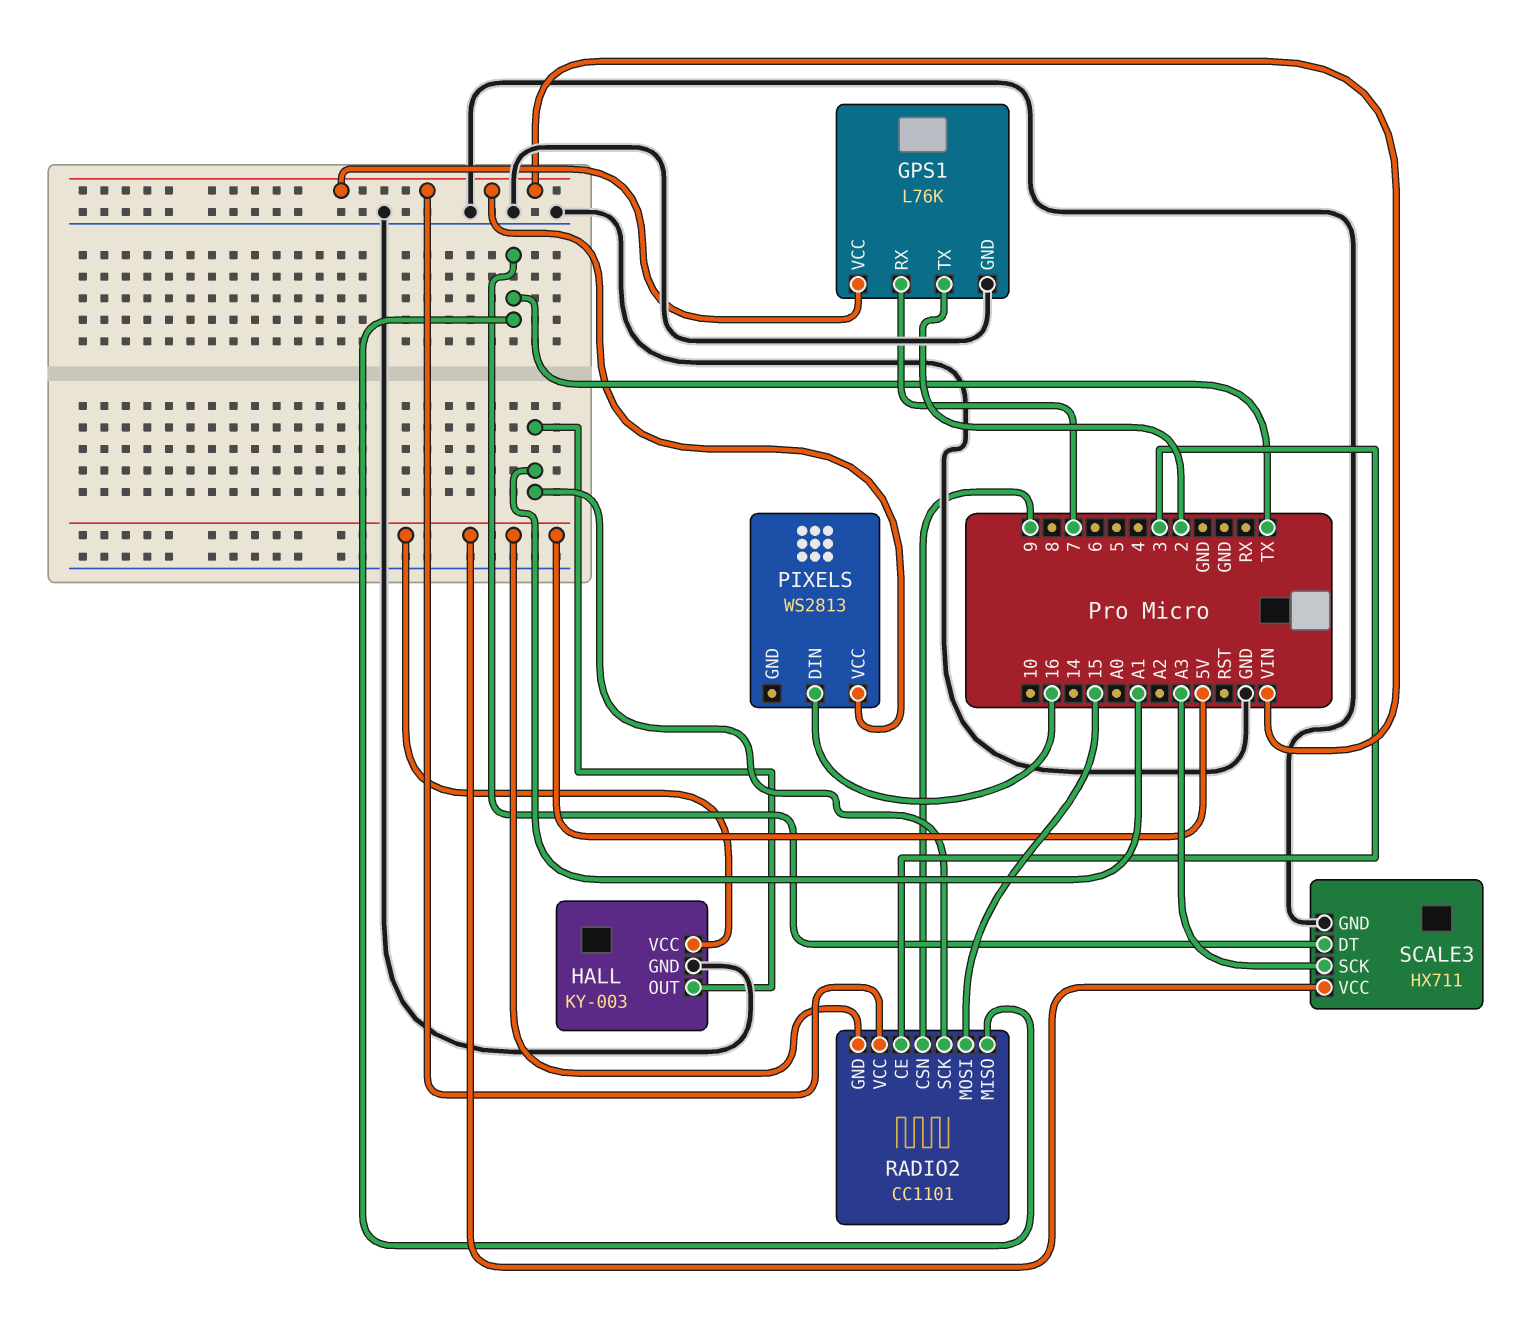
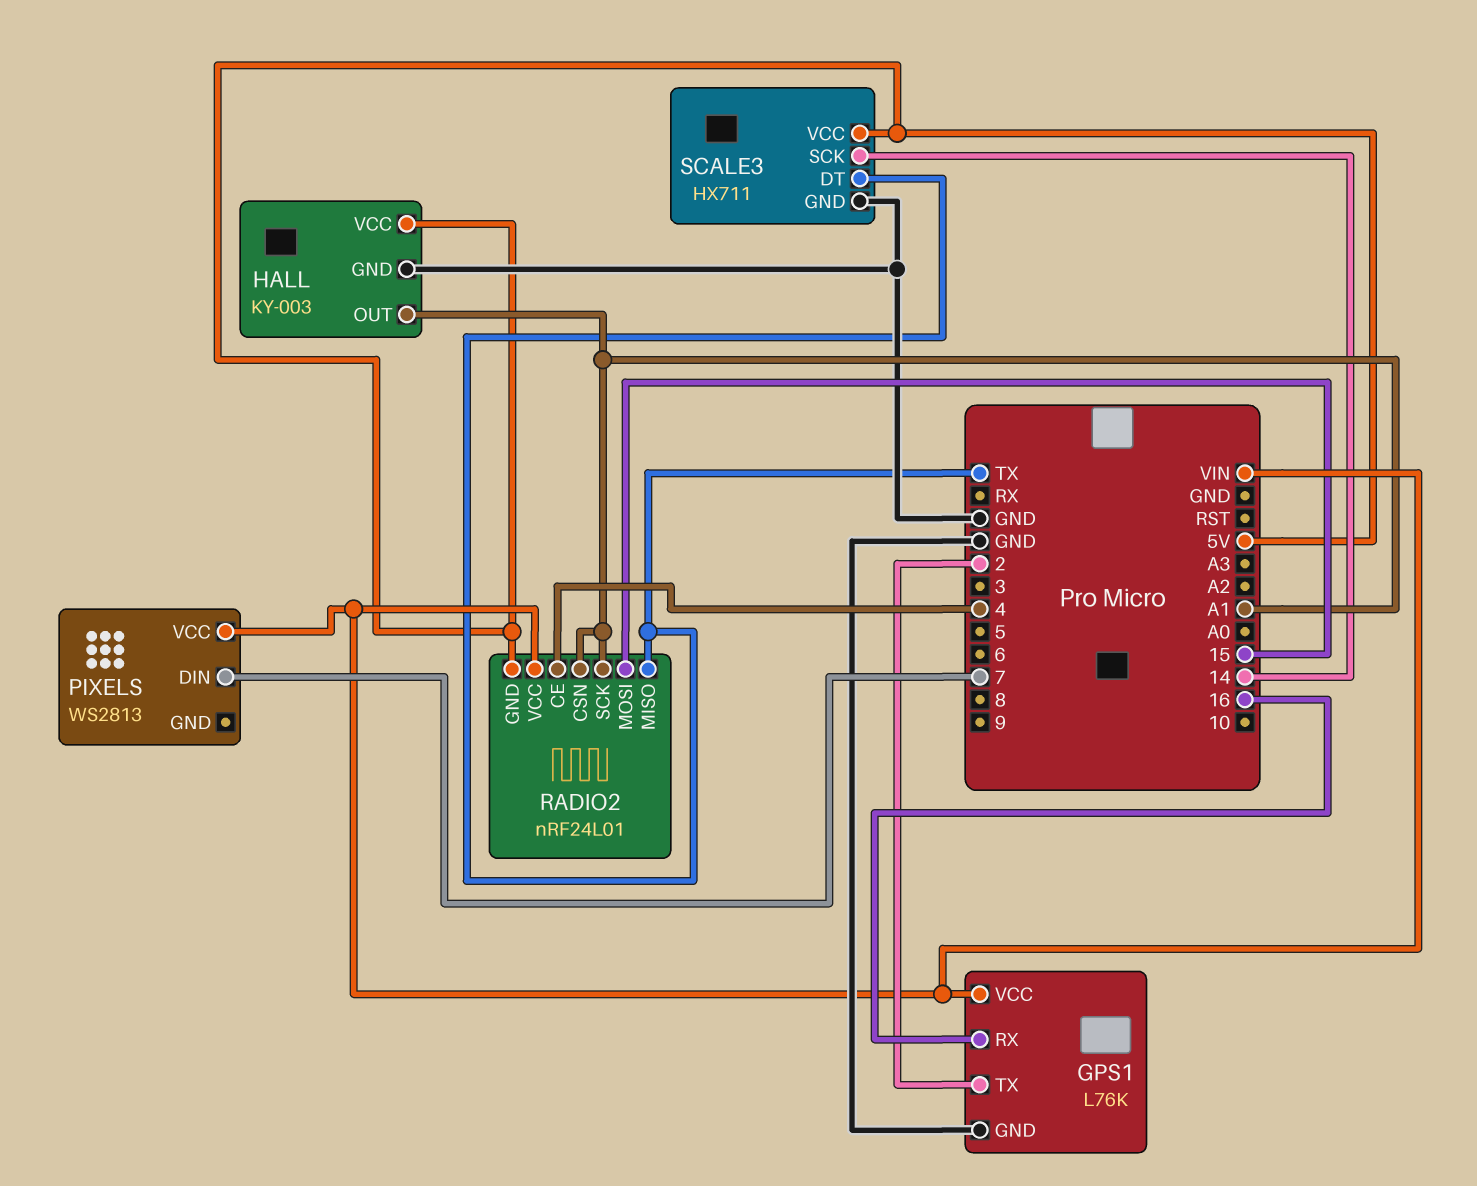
GPS1 pin RX: 7 -> 16
PIXELS pin DIN: 16 -> 7
RADIO2: CC1101 -> nRF24L01
RADIO2 pin CE: 3 -> 4
RADIO2 pin CSN: 9 -> A1
SCALE3 pin SCK: A3 -> 14

